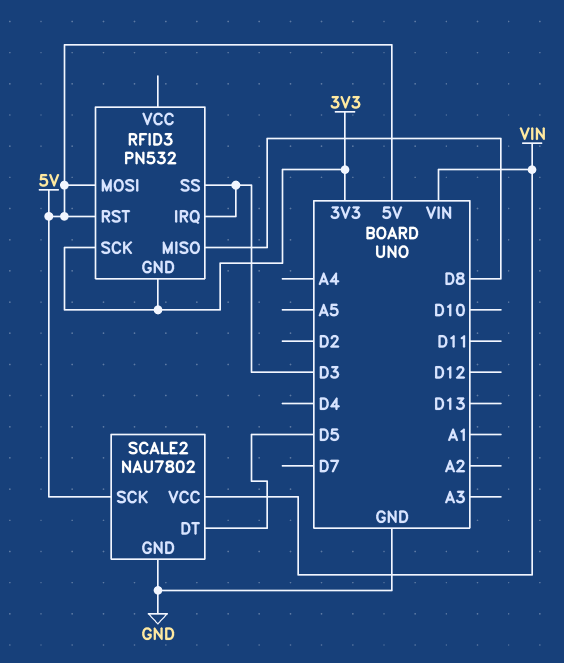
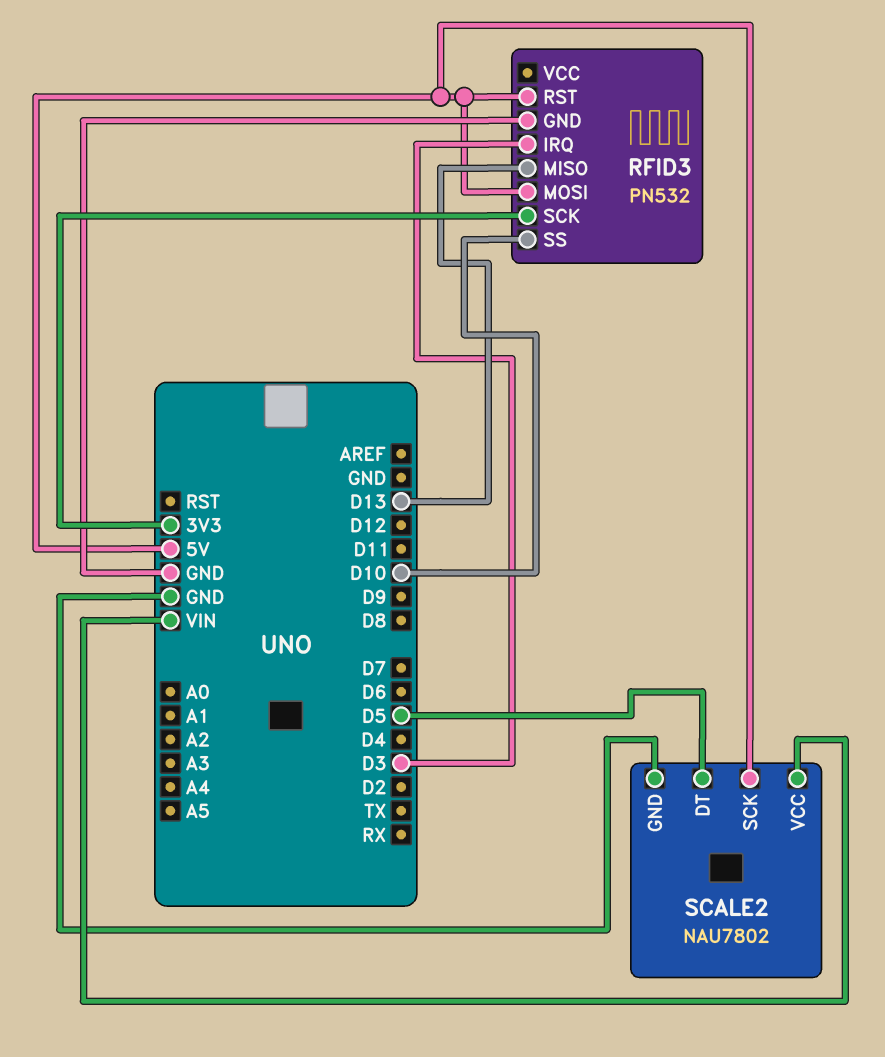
RFID3 pin GND: 3V3 -> GND
RFID3 pin MISO: D8 -> D13
RFID3 pin SS: D3 -> D10

